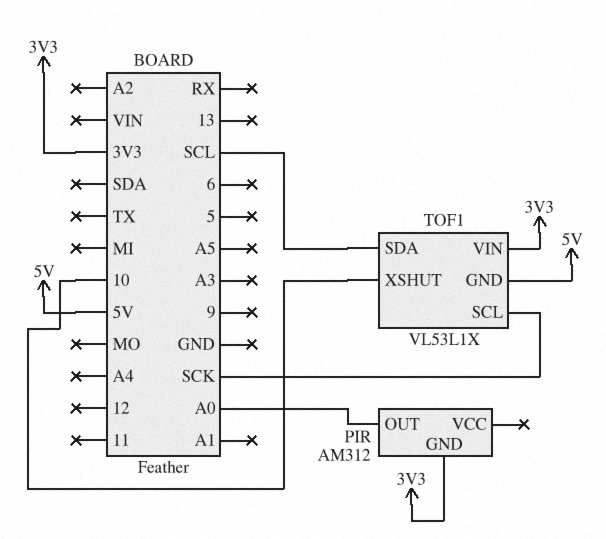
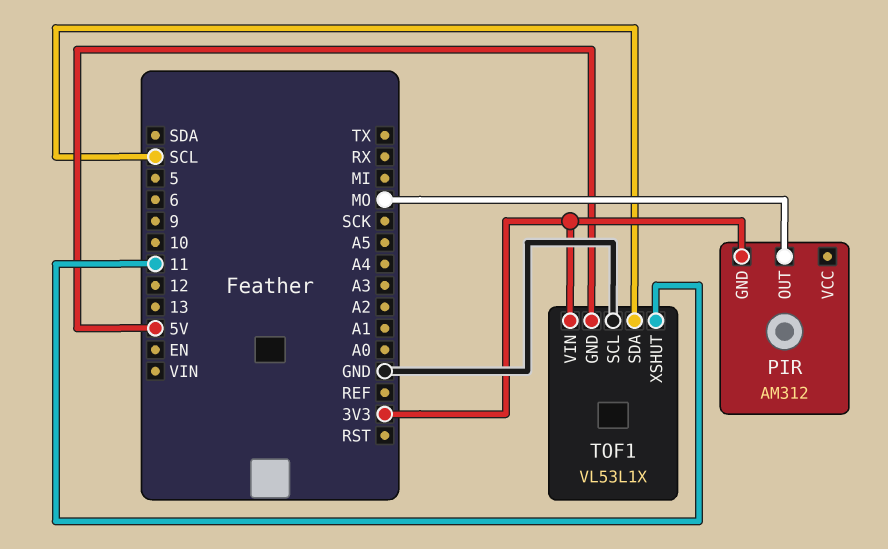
PIR pin OUT: A0 -> MO
TOF1 pin SCL: SCK -> GND
TOF1 pin XSHUT: 10 -> 11

